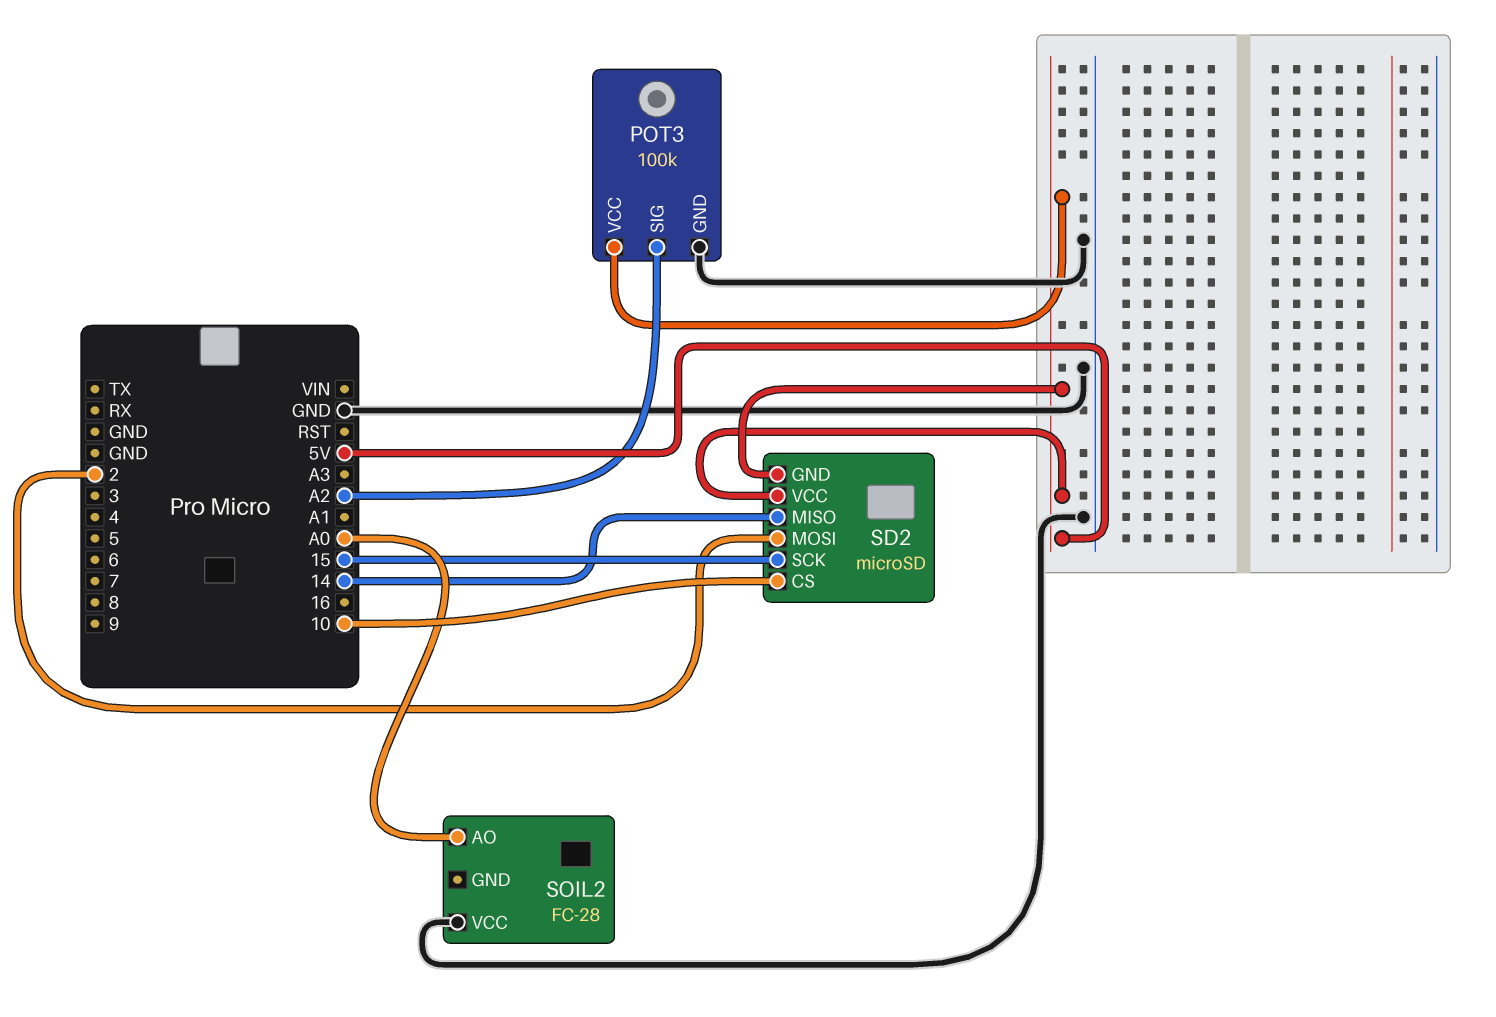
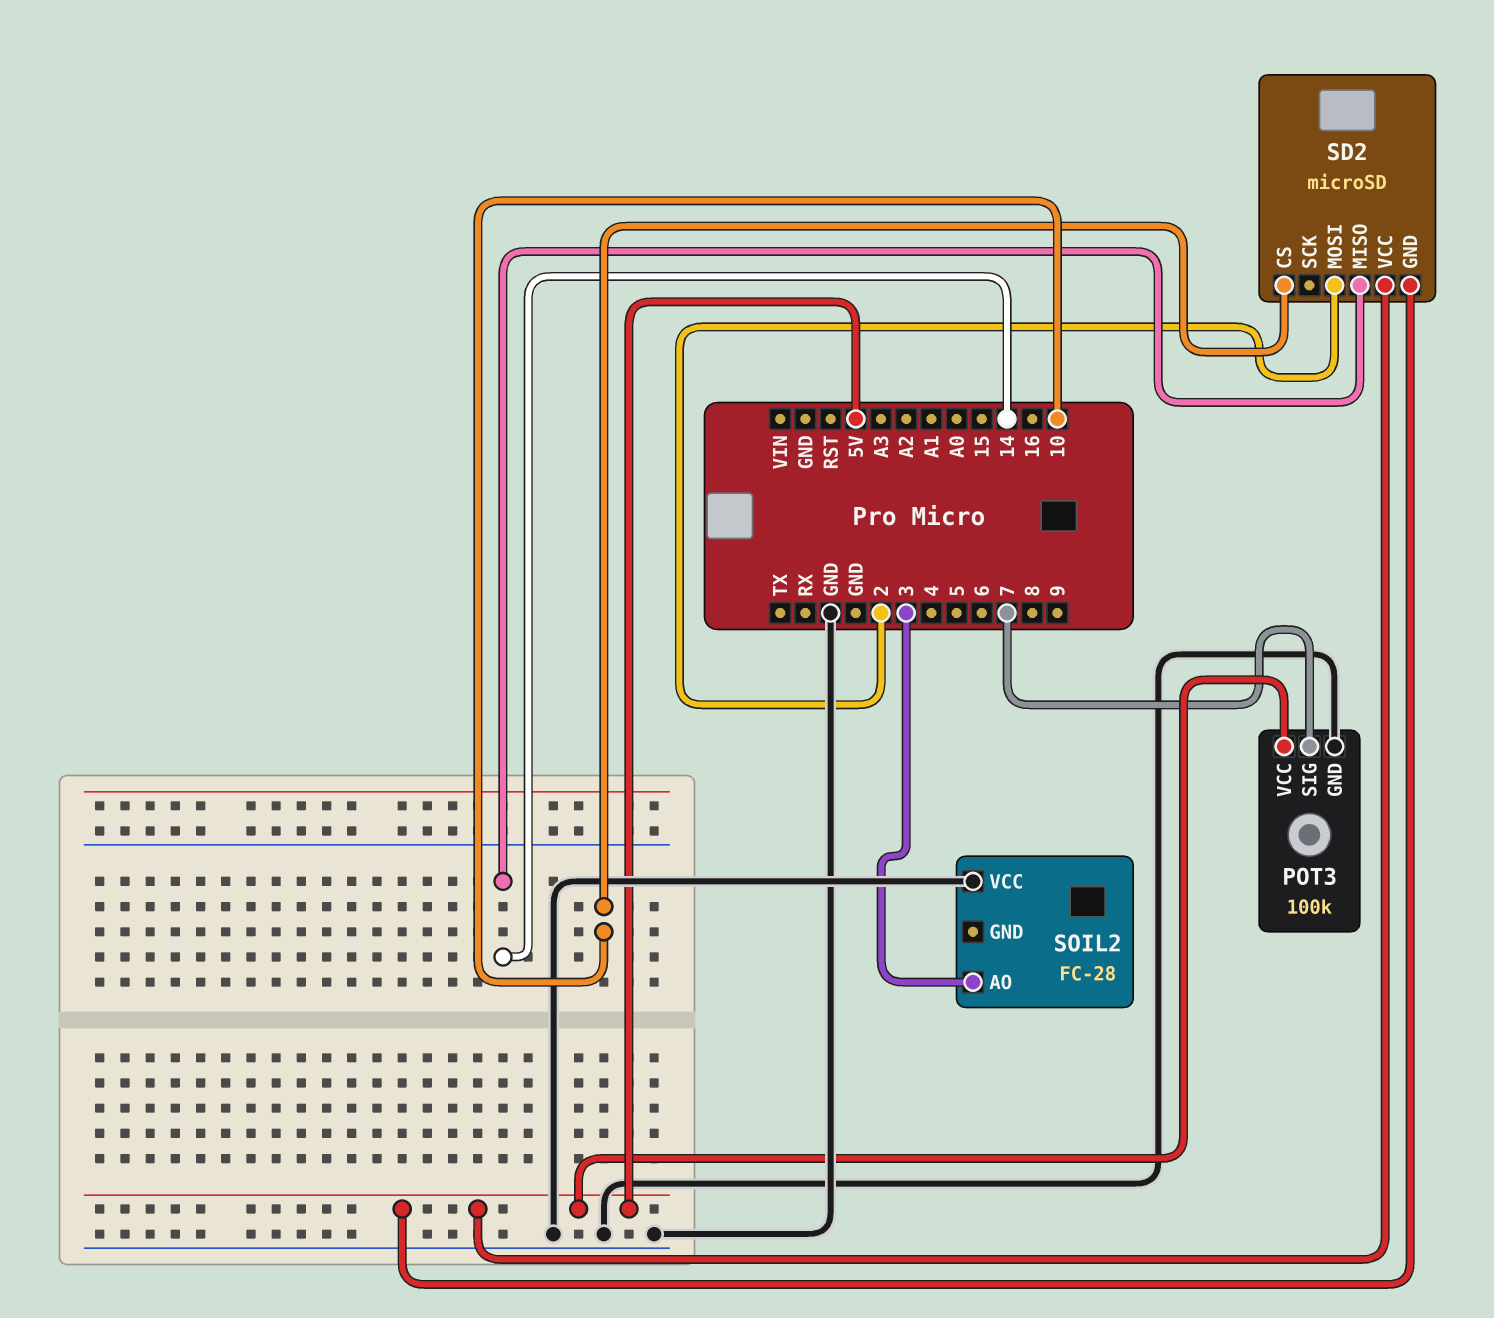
POT3 pin SIG: A2 -> 7
SD2 pin SCK: 15 -> none
SOIL2 pin AO: A0 -> 3

